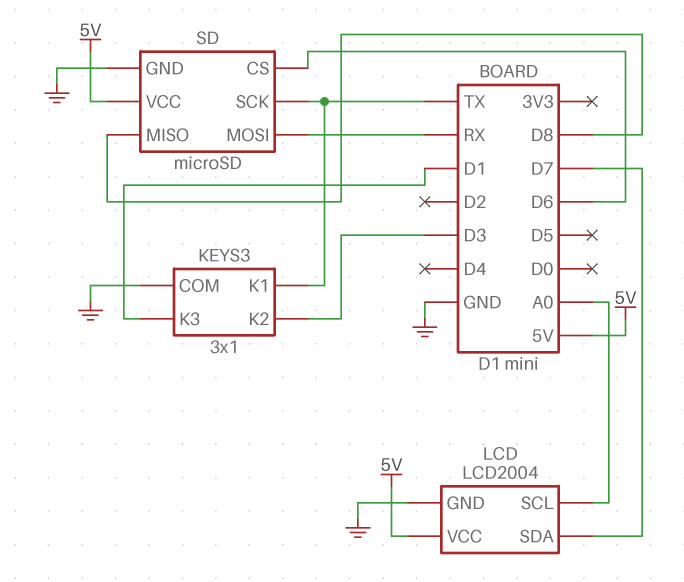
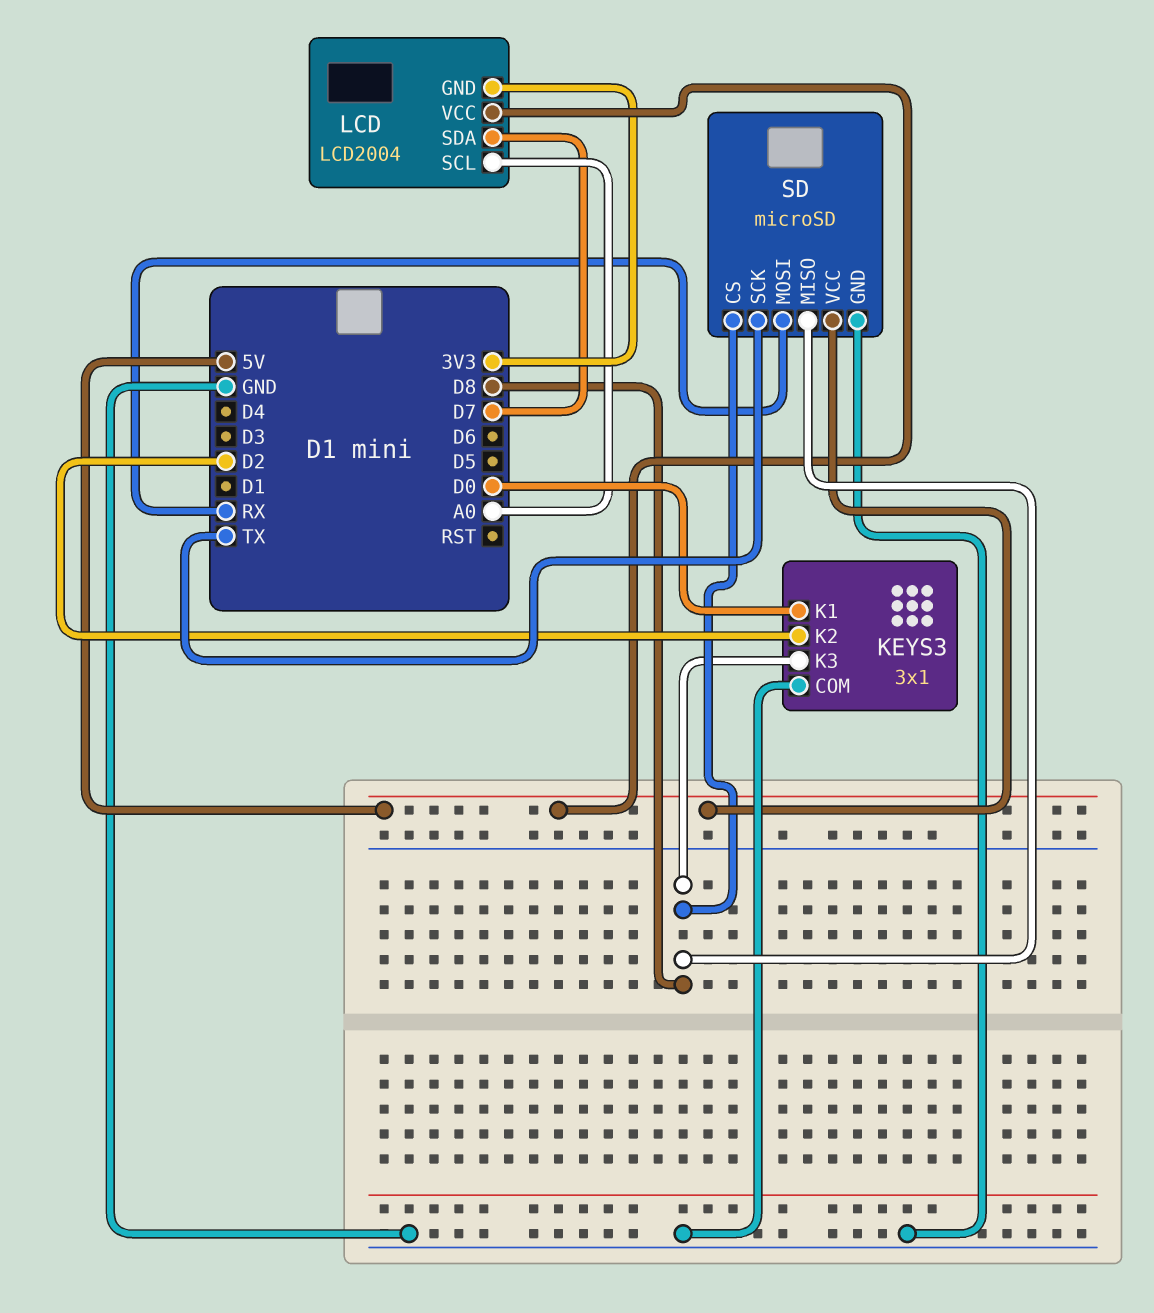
KEYS3 pin K1: TX -> D0
KEYS3 pin K2: D3 -> D2
KEYS3 pin K3: D1 -> D8
LCD pin GND: GND -> 3V3
SD pin CS: D6 -> D8

